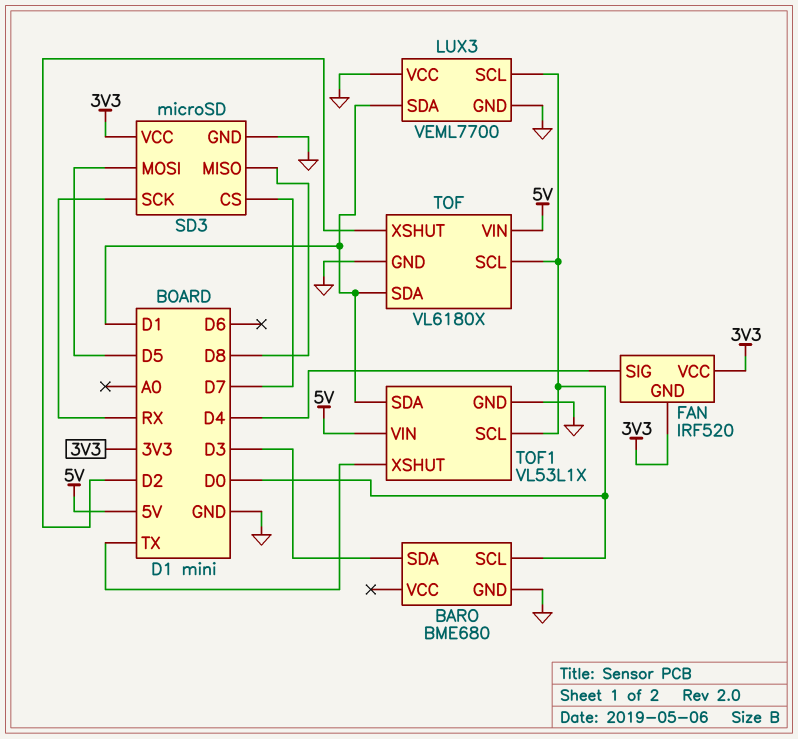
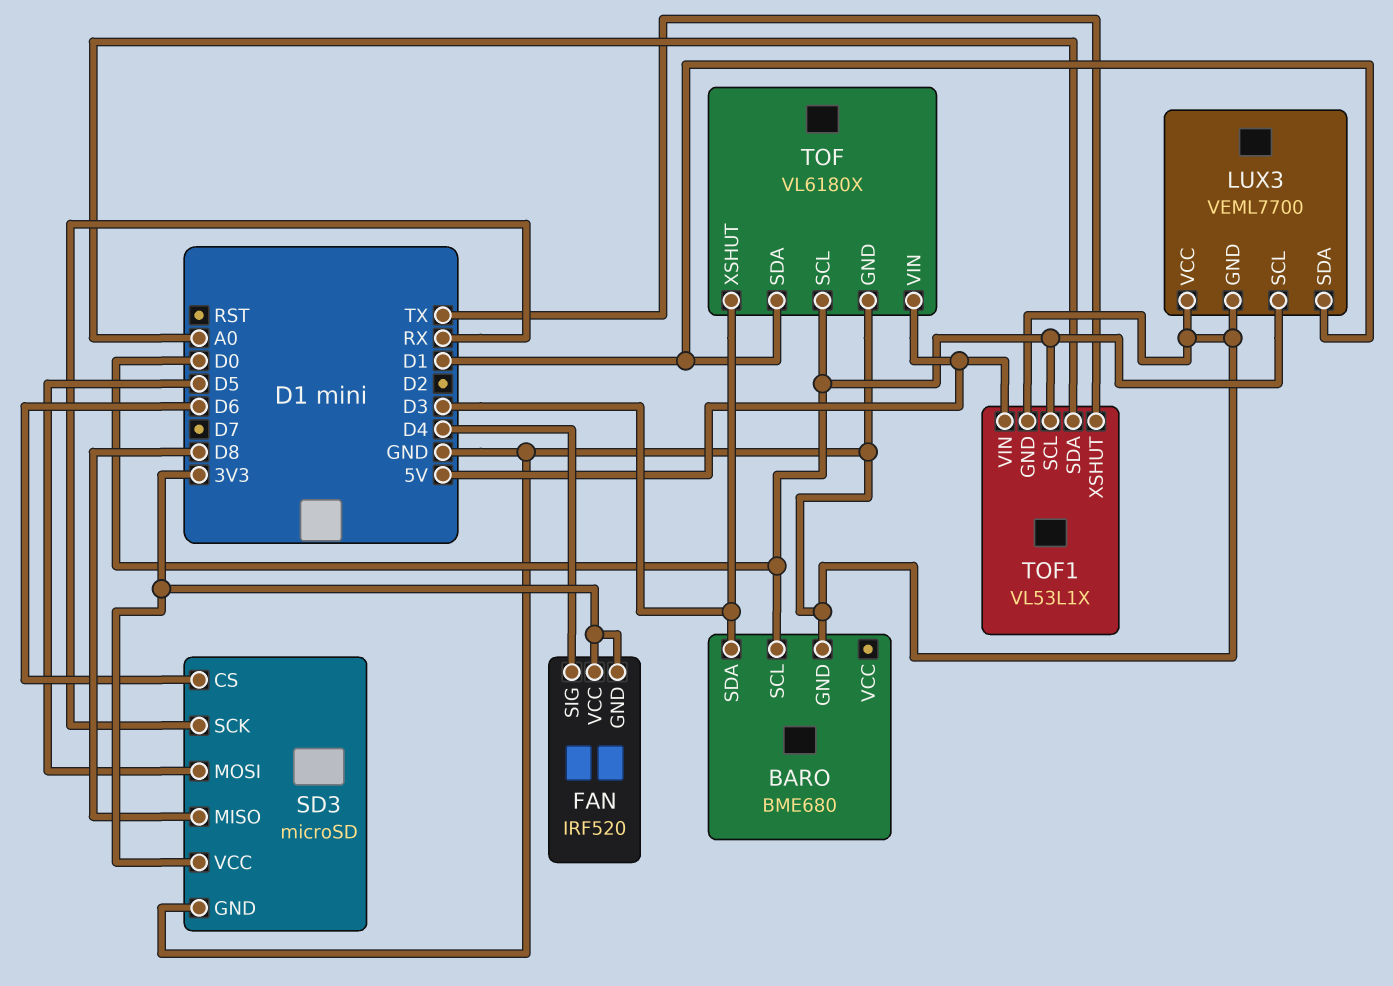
SD3 pin CS: D7 -> D6
TOF pin XSHUT: D2 -> D3
TOF1 pin SDA: D1 -> A0

